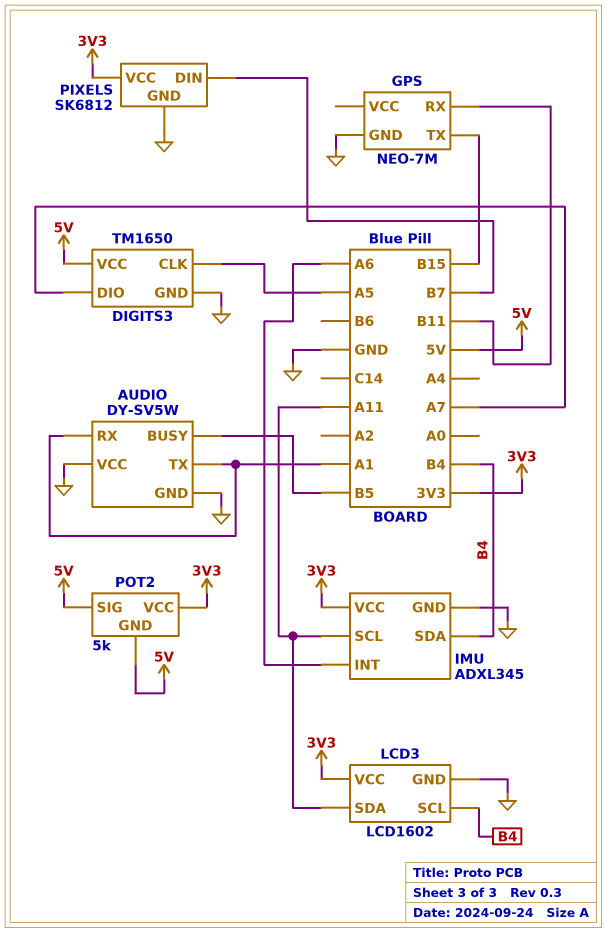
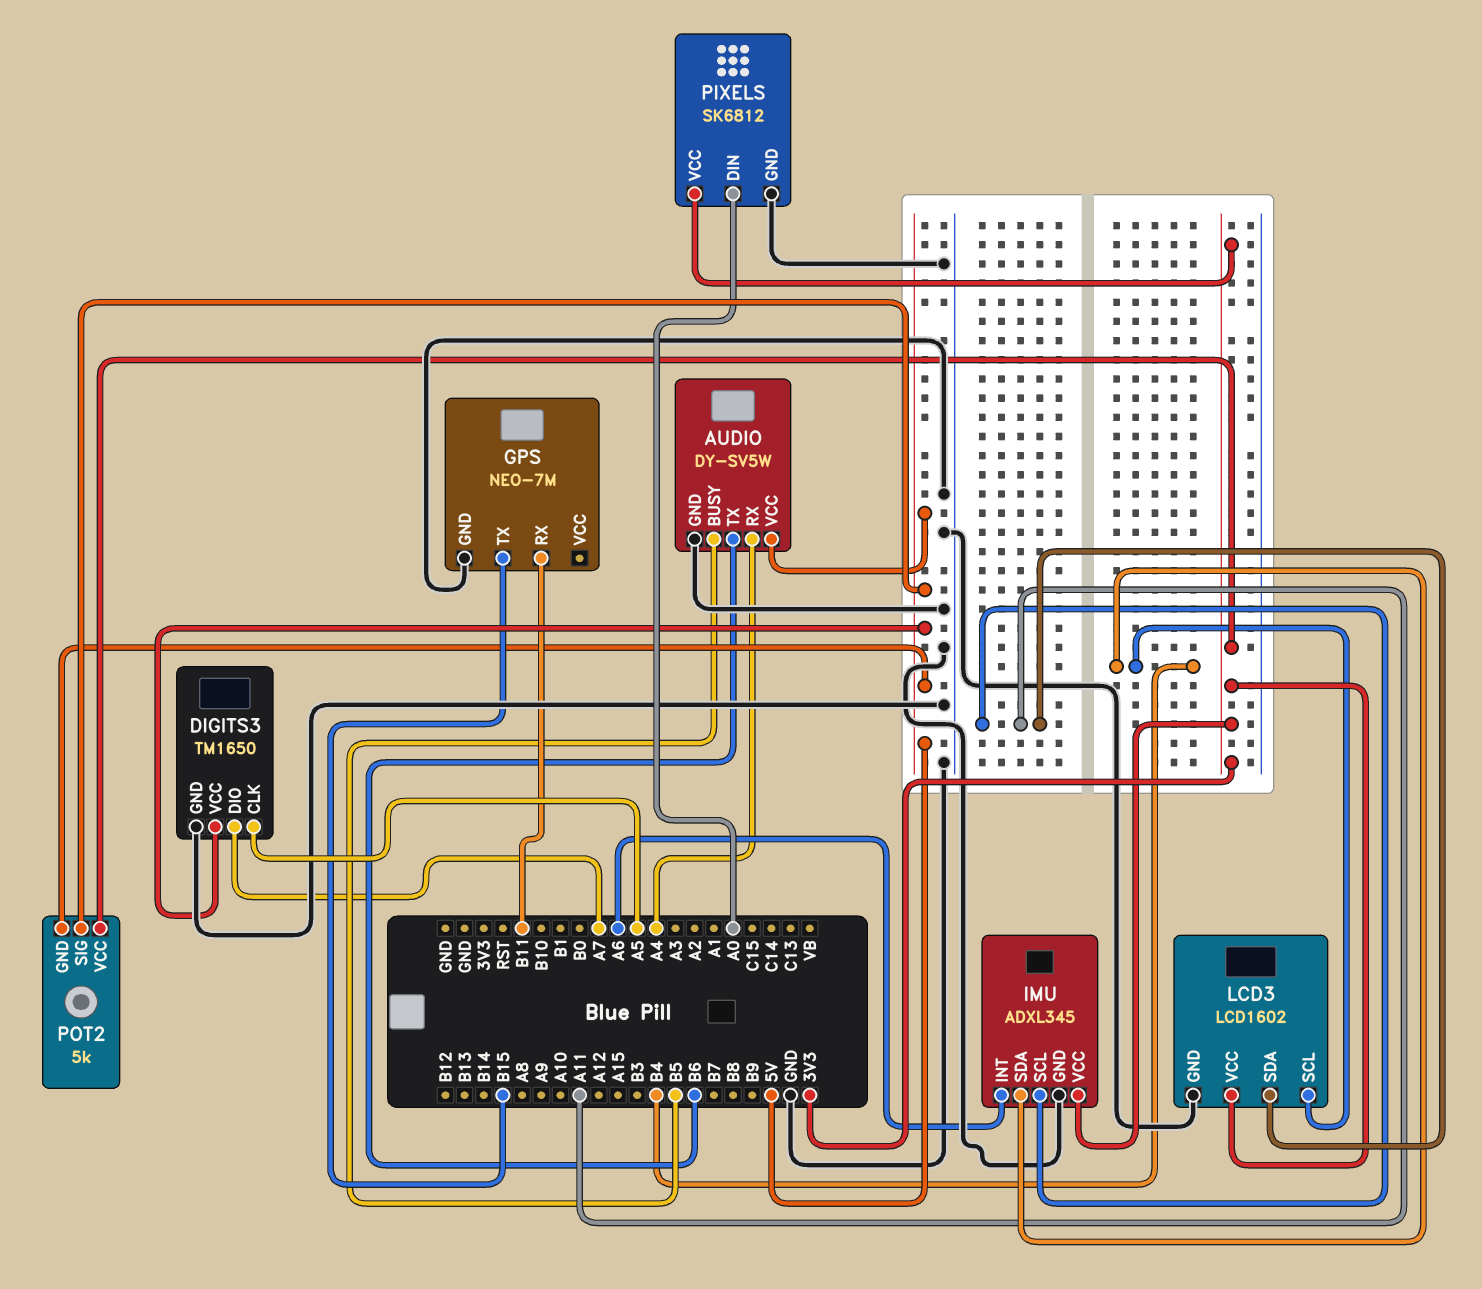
AUDIO pin RX: A1 -> A4
AUDIO pin TX: A1 -> B6
AUDIO pin VCC: GND -> 5V
PIXELS pin DIN: B7 -> A0

